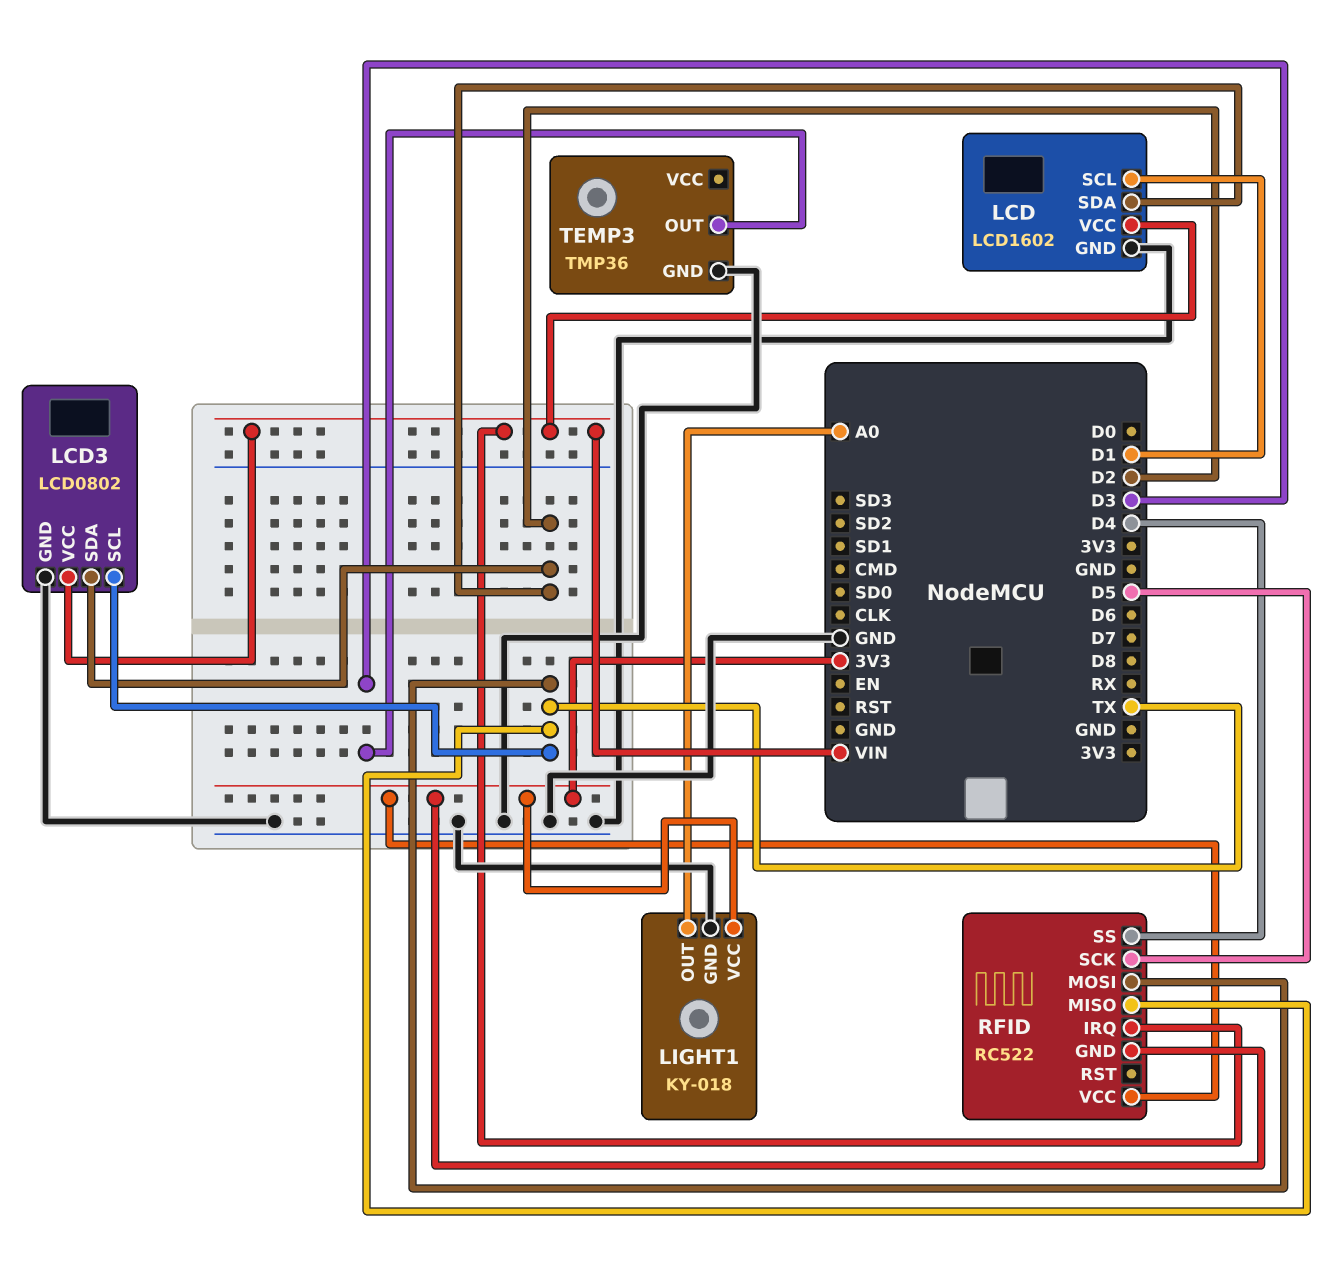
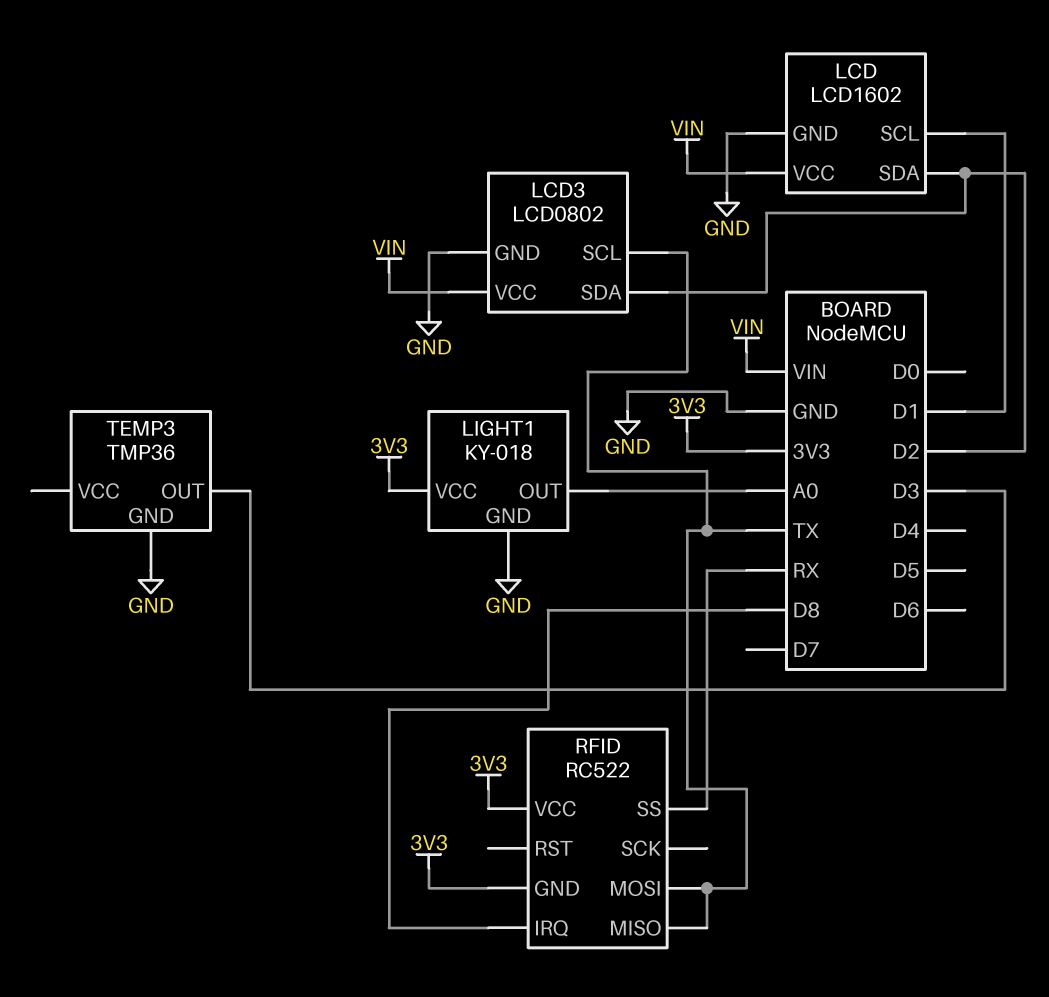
RFID pin IRQ: VIN -> D8
RFID pin SCK: D5 -> none
RFID pin SS: D4 -> RX

